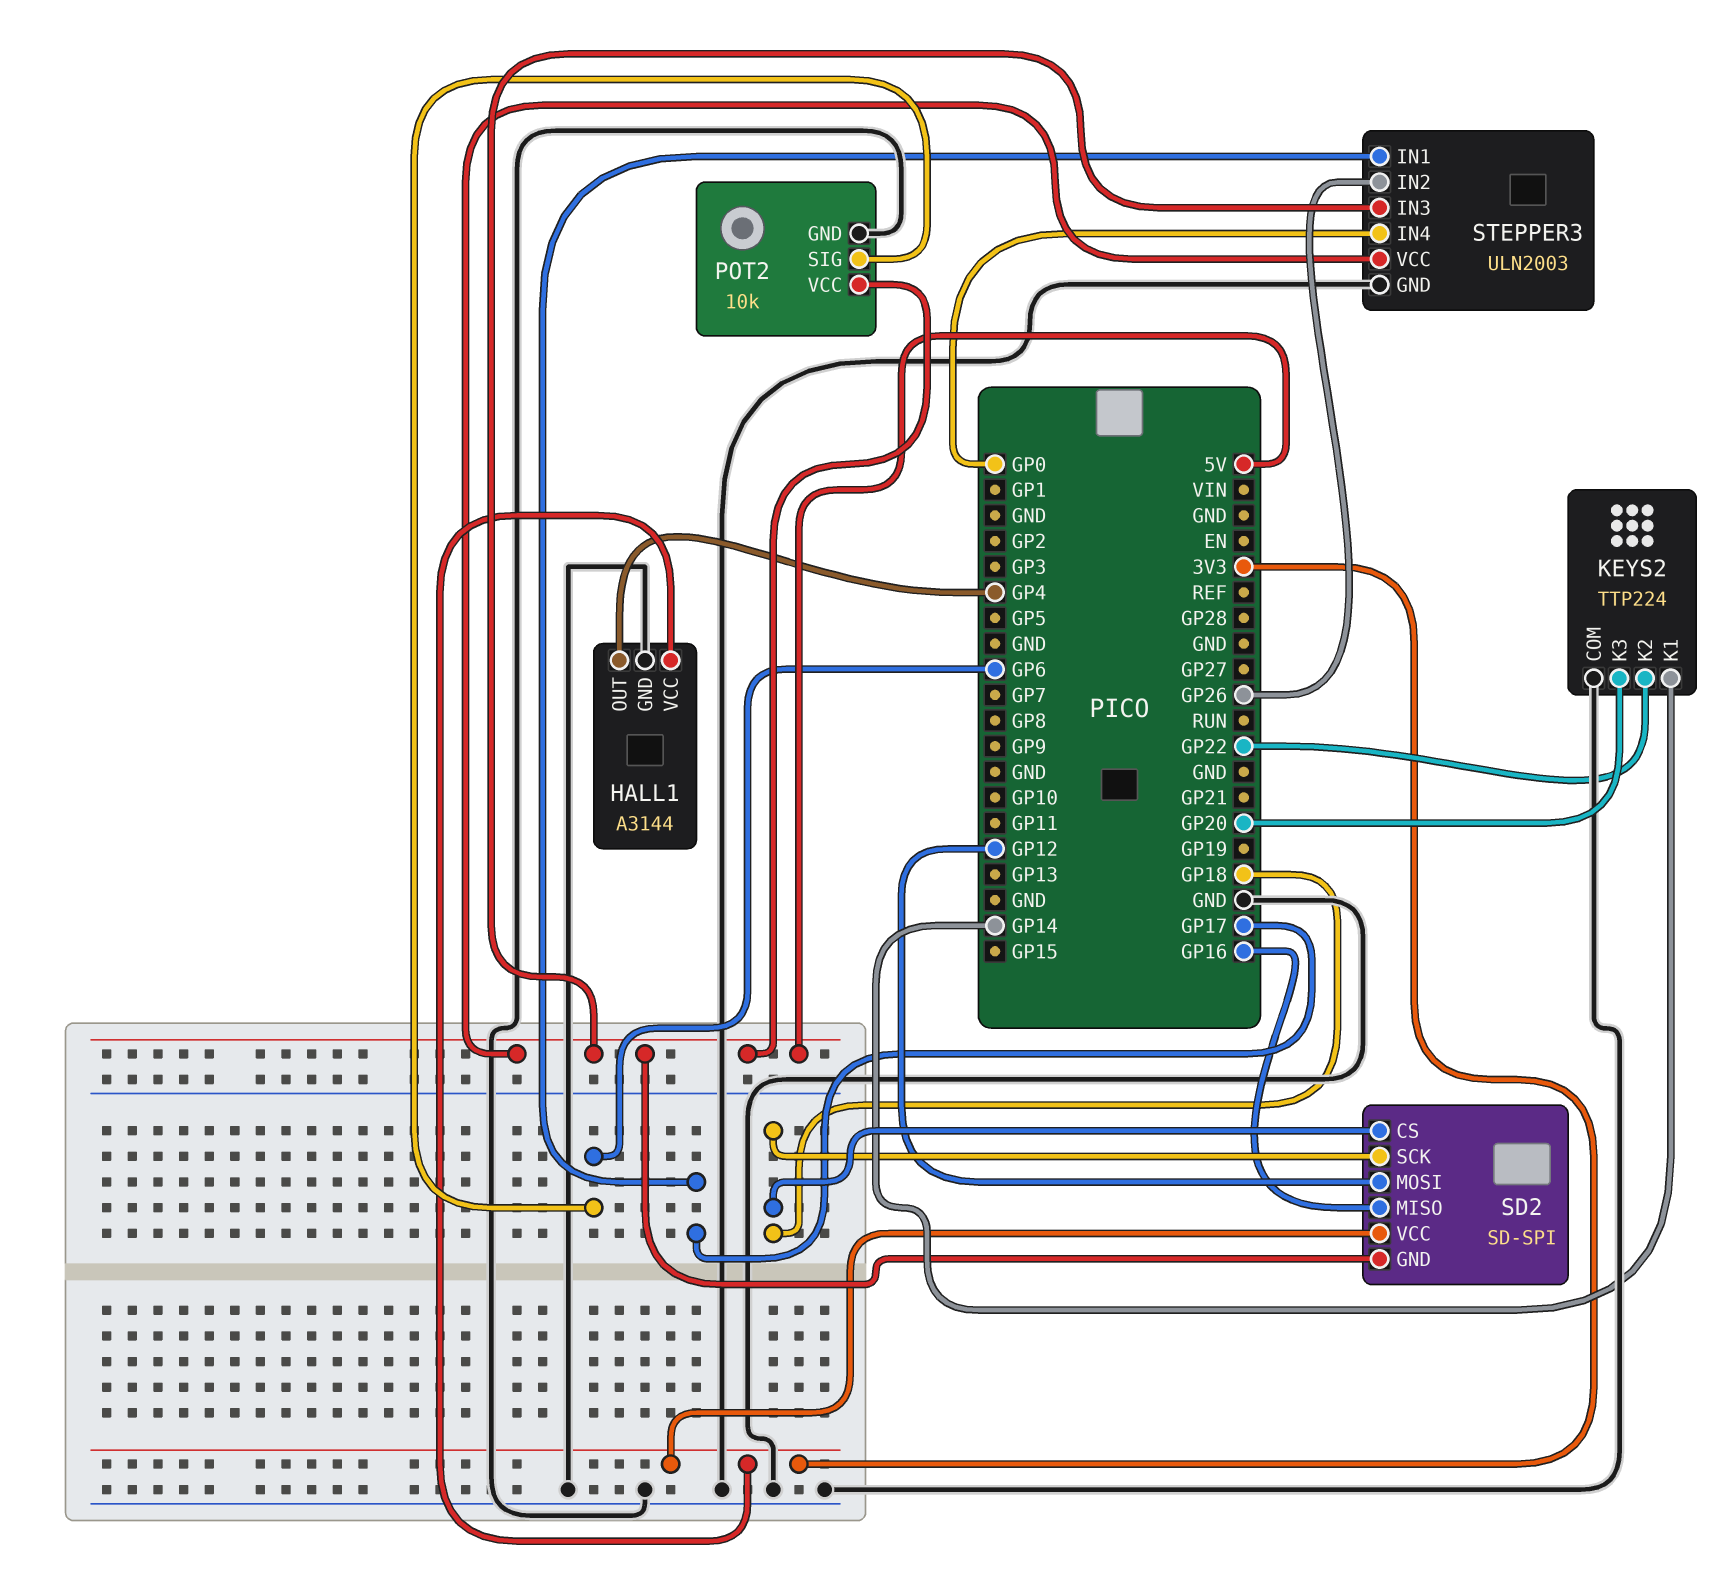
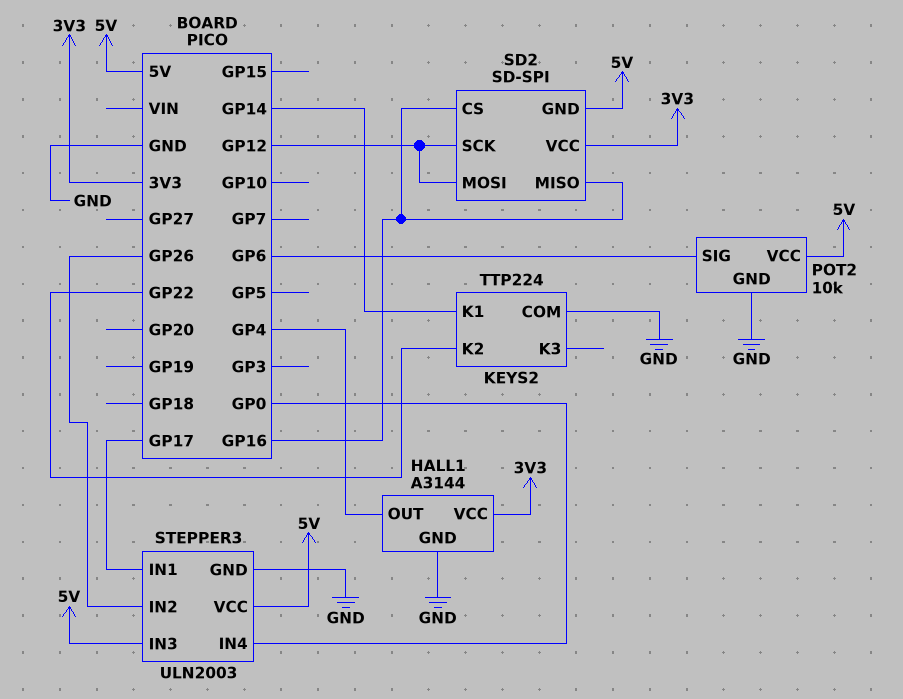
KEYS2 pin K3: GP20 -> none
SD2 pin CS: GP18 -> GP16
SD2 pin SCK: GP18 -> GP12

